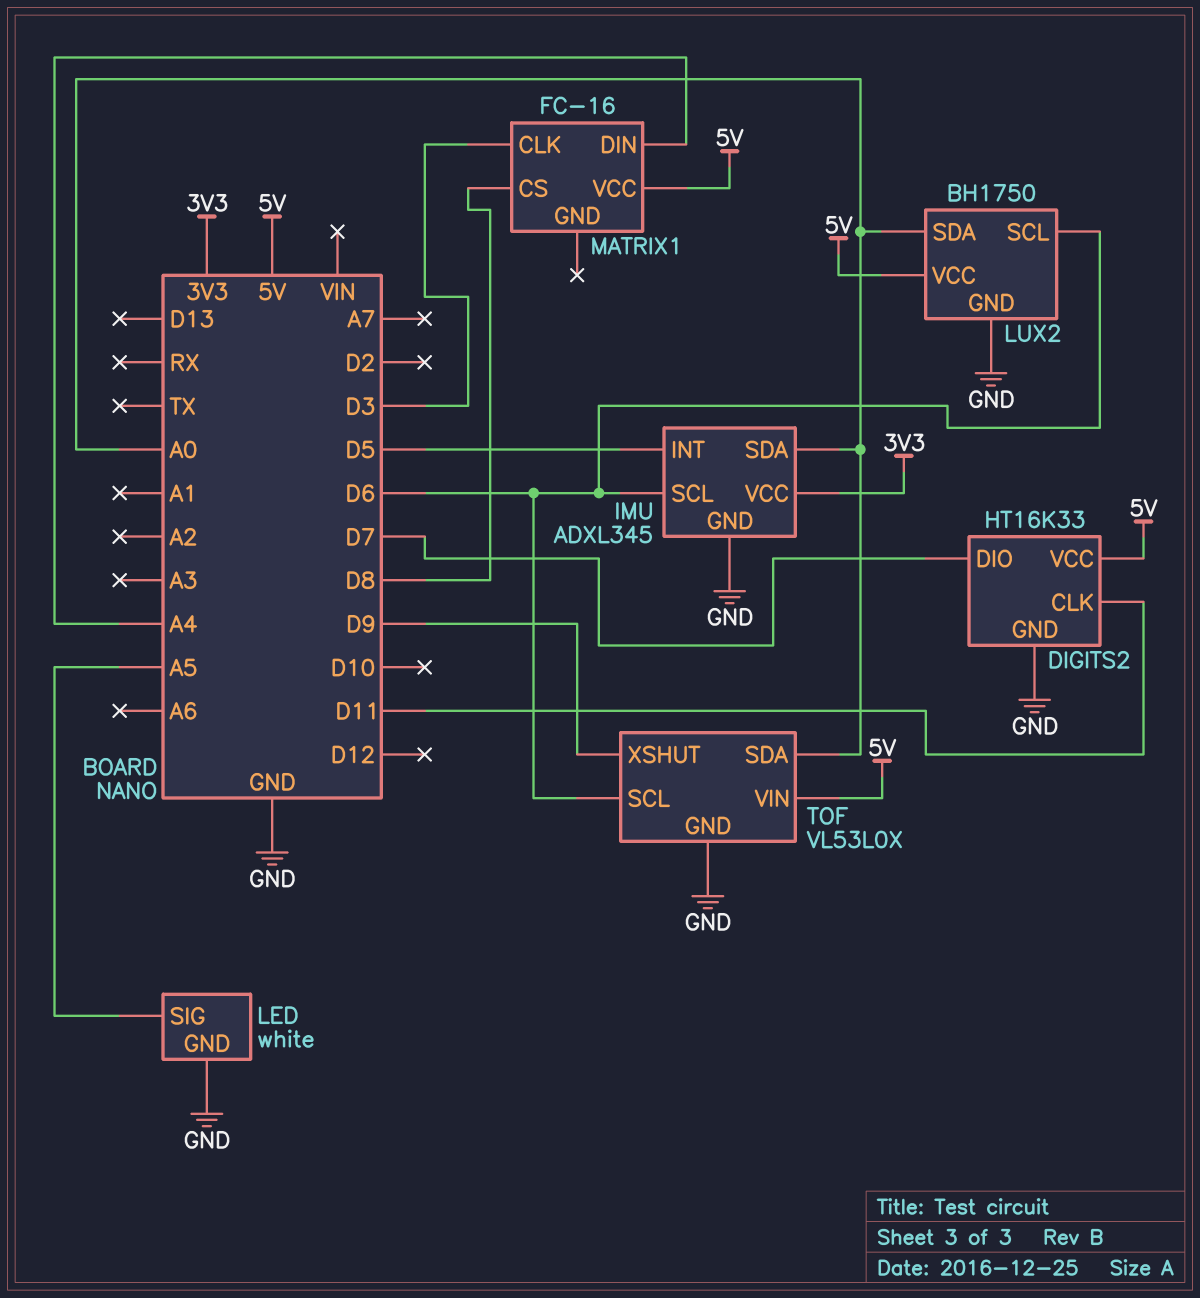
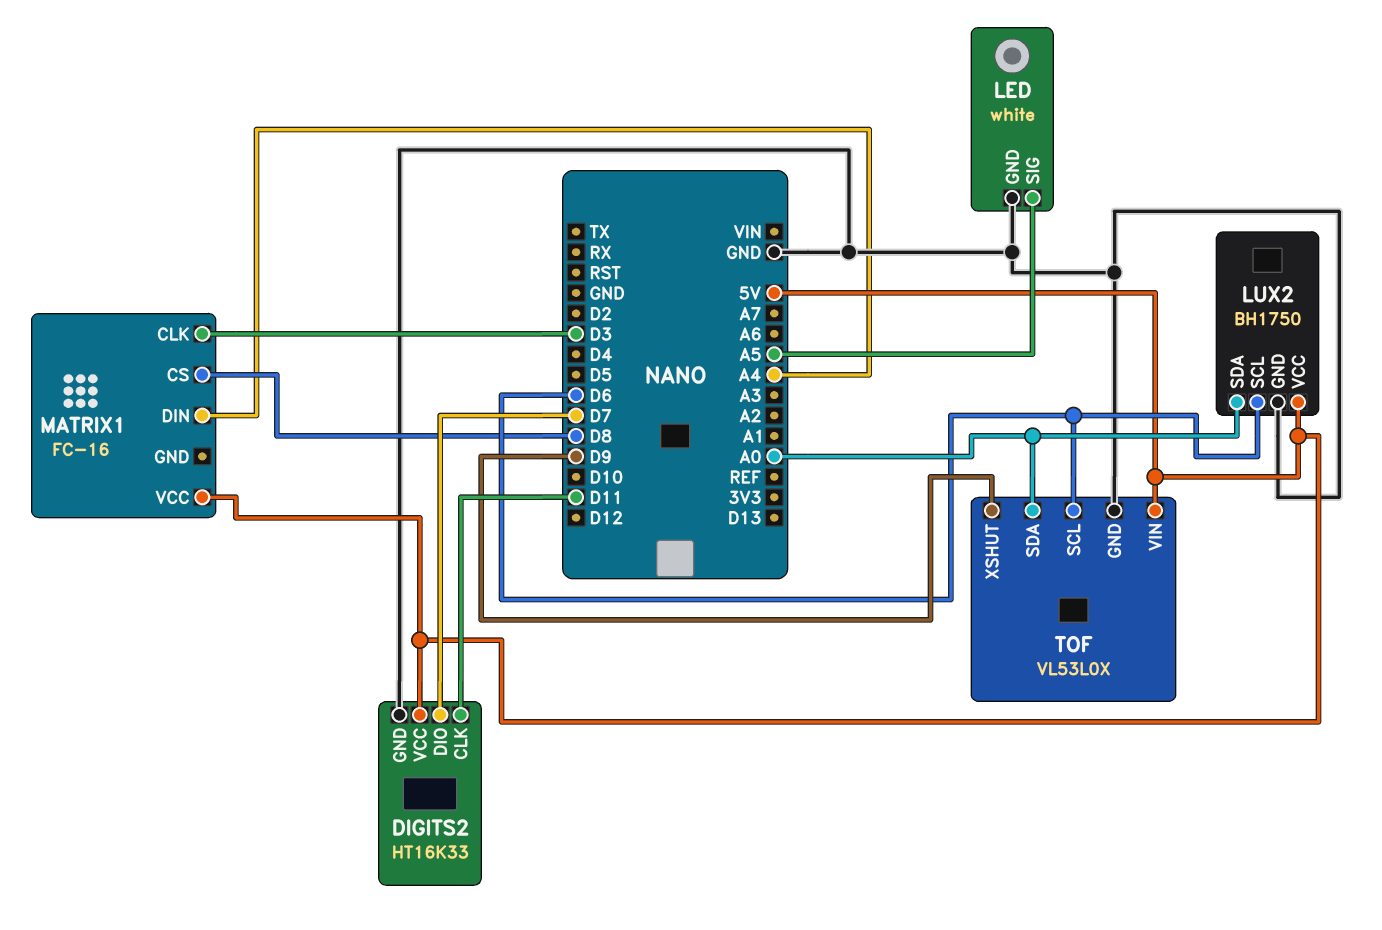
IMU: ADXL345 -> none
IMU pin GND: GND -> none
IMU pin INT: D5 -> none
IMU pin SCL: D6 -> none
IMU pin SDA: A0 -> none
IMU pin VCC: 3V3 -> none

